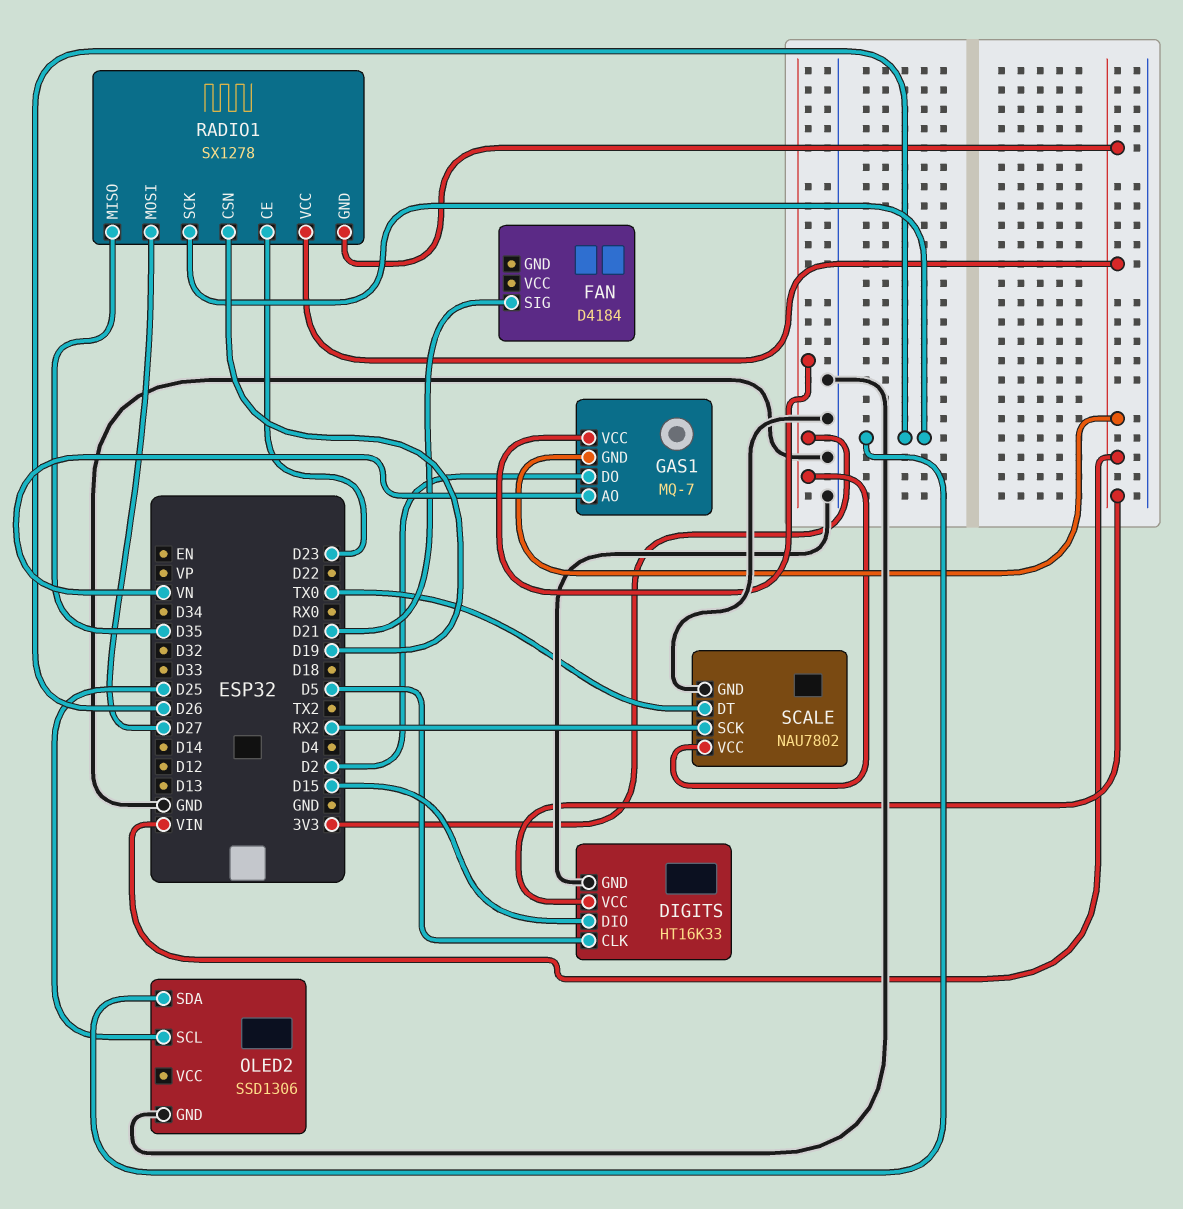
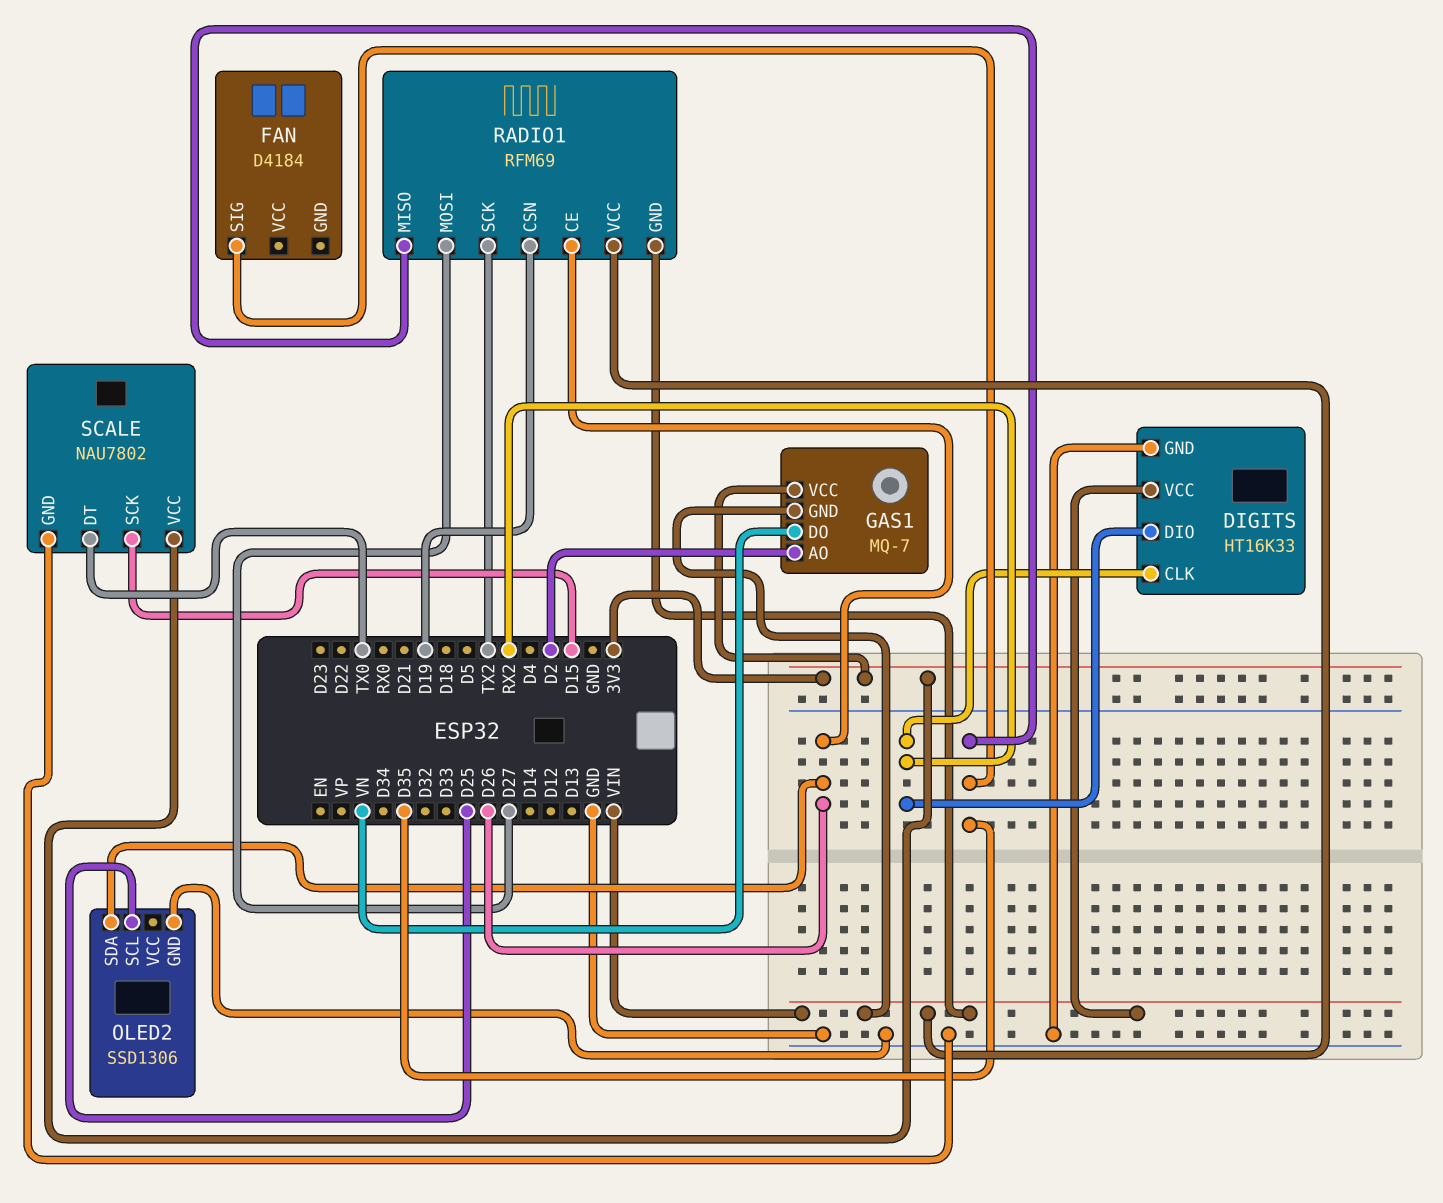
DIGITS pin CLK: D5 -> RX2
DIGITS pin DIO: D15 -> RX2
FAN pin SIG: D21 -> D35
GAS1 pin AO: VN -> D2
GAS1 pin DO: D2 -> VN
RADIO1: SX1278 -> RFM69
RADIO1 pin CE: D23 -> D26
RADIO1 pin SCK: D26 -> TX2
SCALE pin SCK: RX2 -> D15

